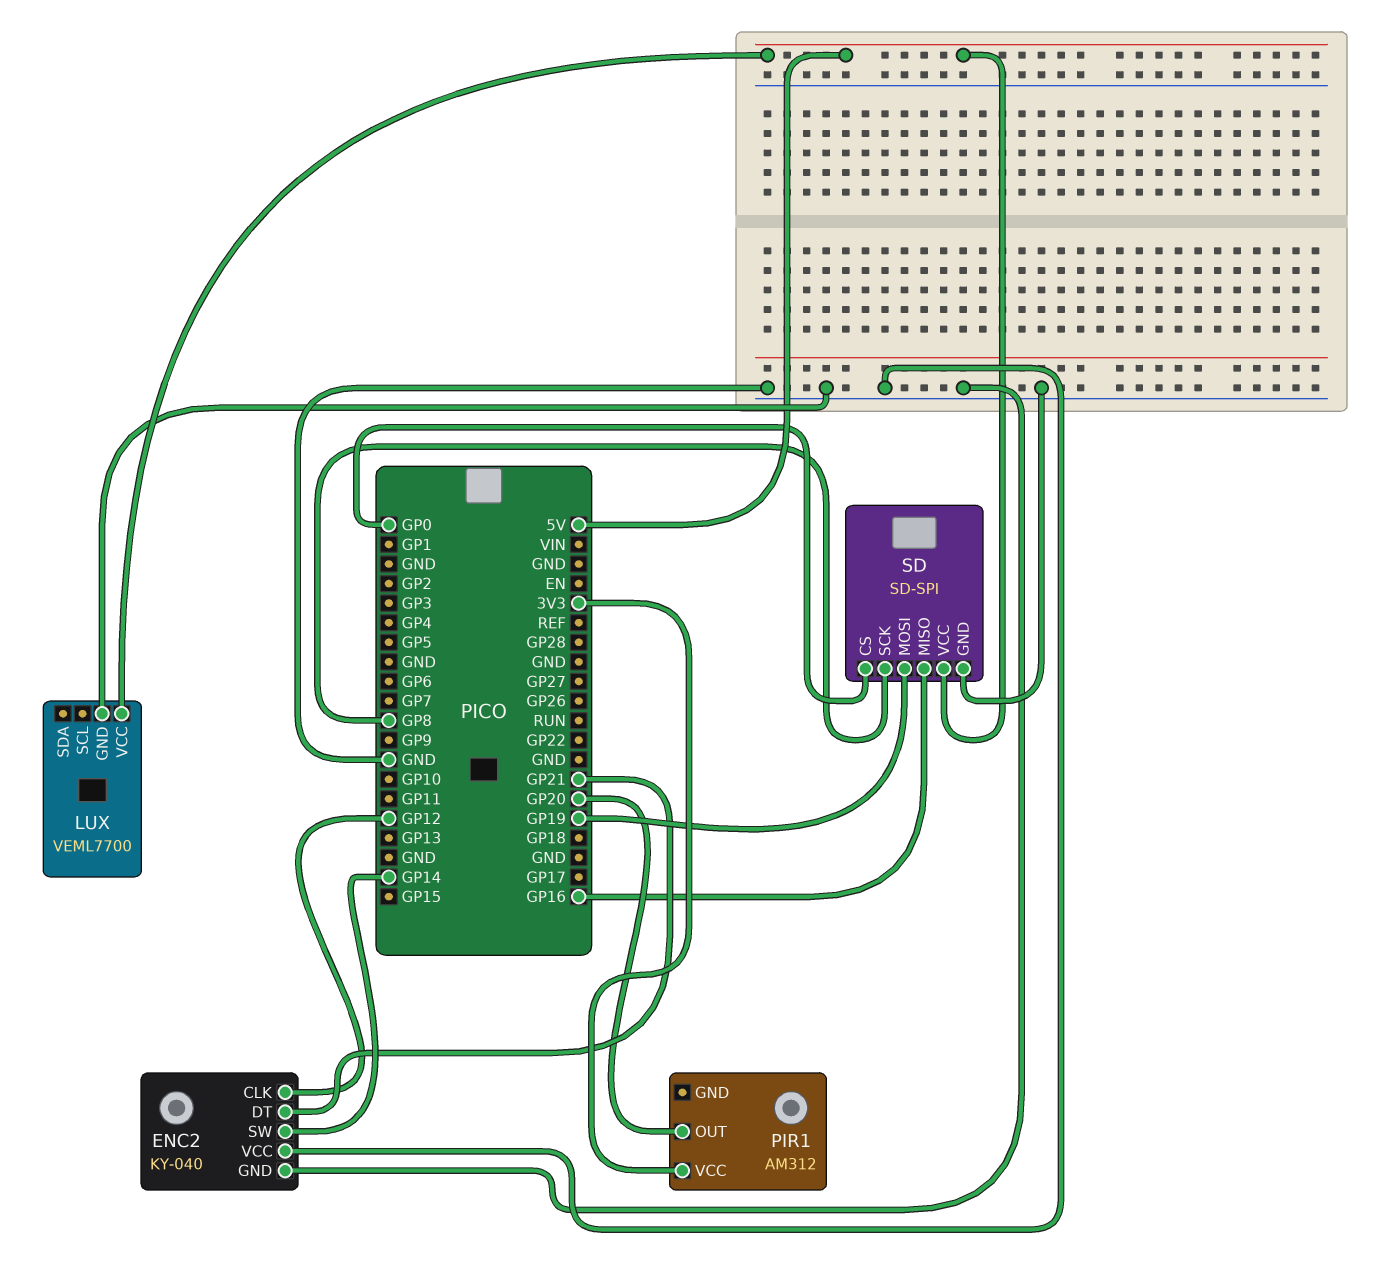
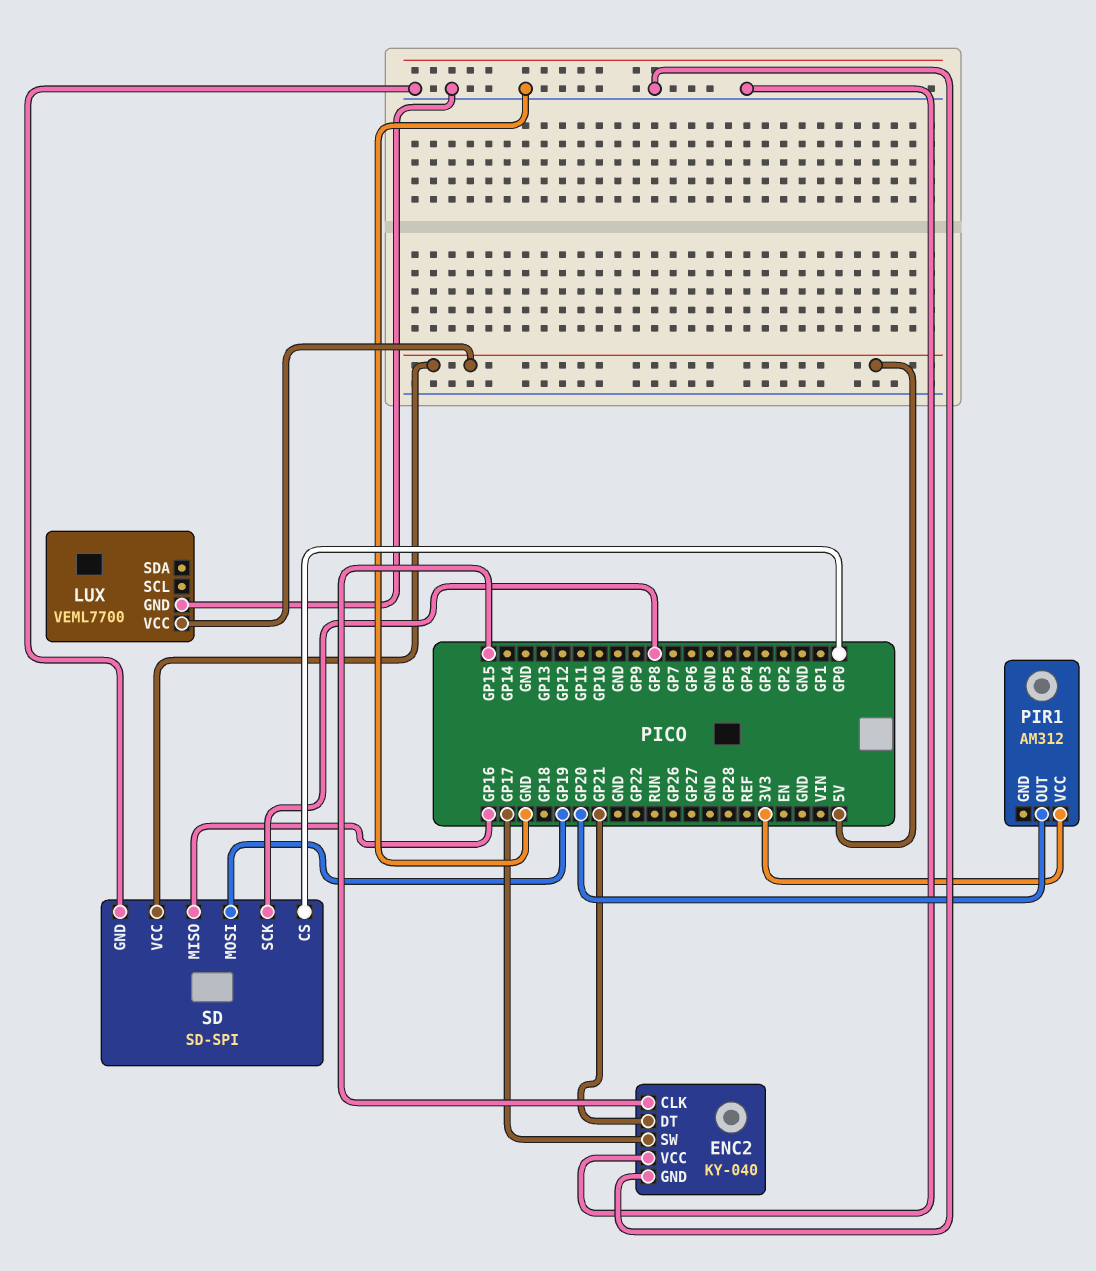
ENC2 pin CLK: GP12 -> GP15
ENC2 pin SW: GP14 -> GP17

